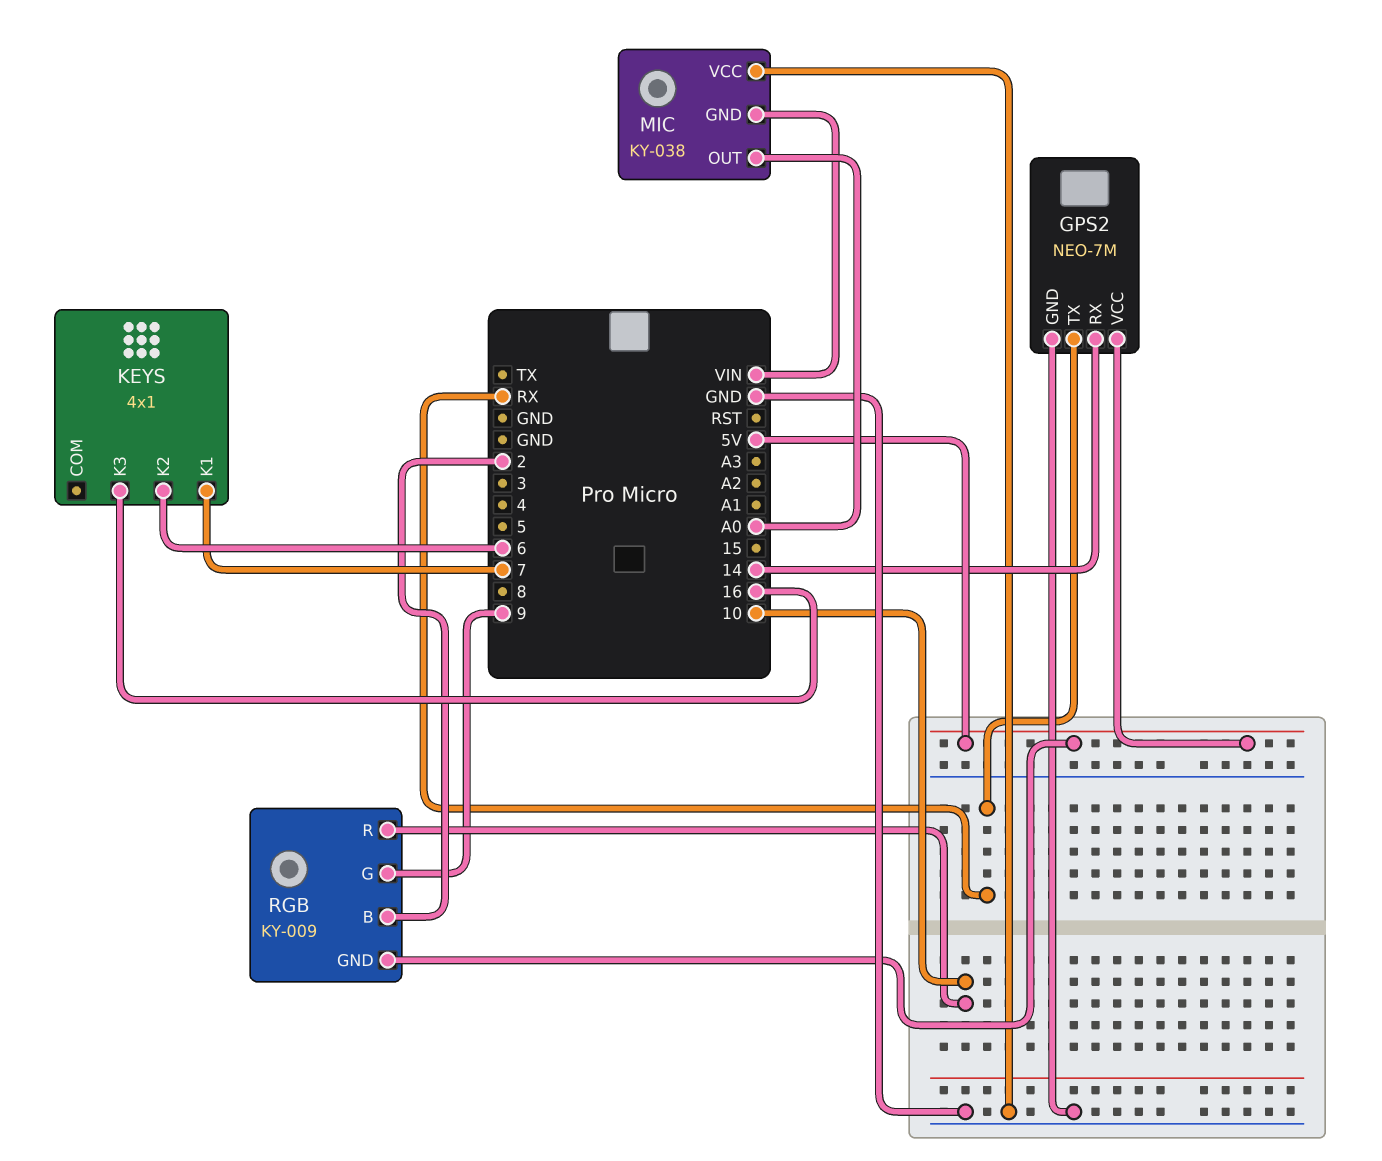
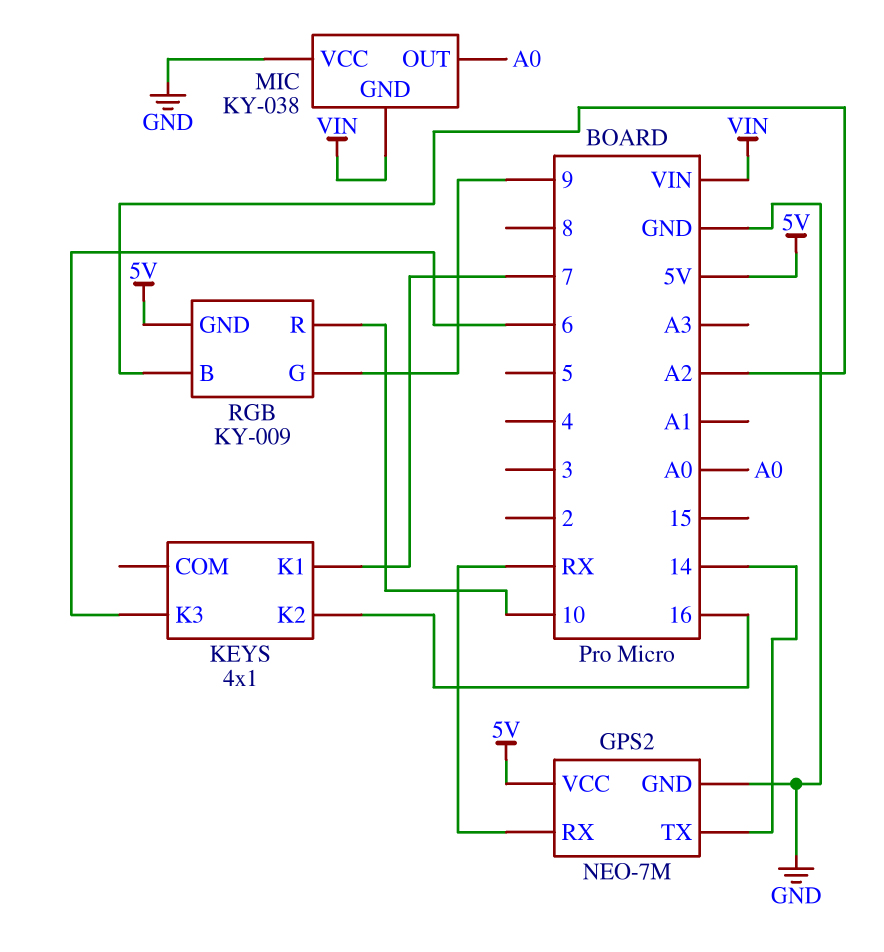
GPS2 pin RX: 14 -> RX
GPS2 pin TX: RX -> 14
KEYS pin K2: 6 -> 16
KEYS pin K3: 16 -> 6
RGB pin B: 2 -> A2

